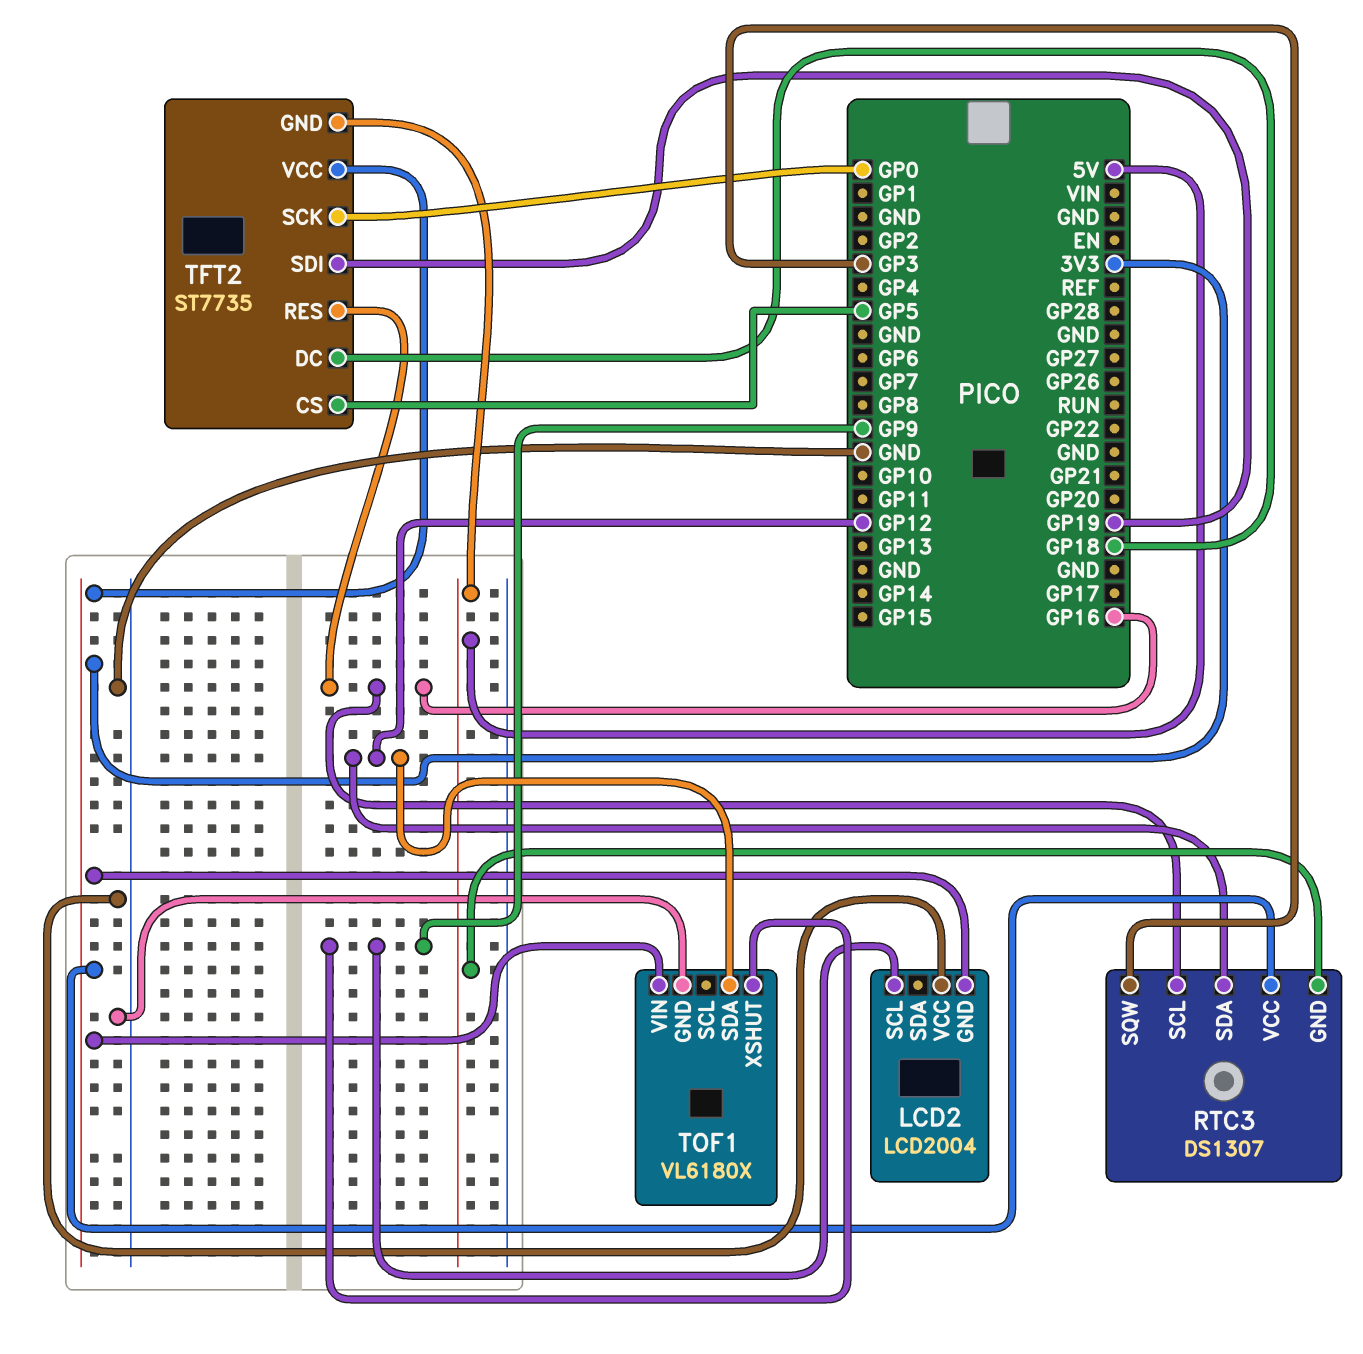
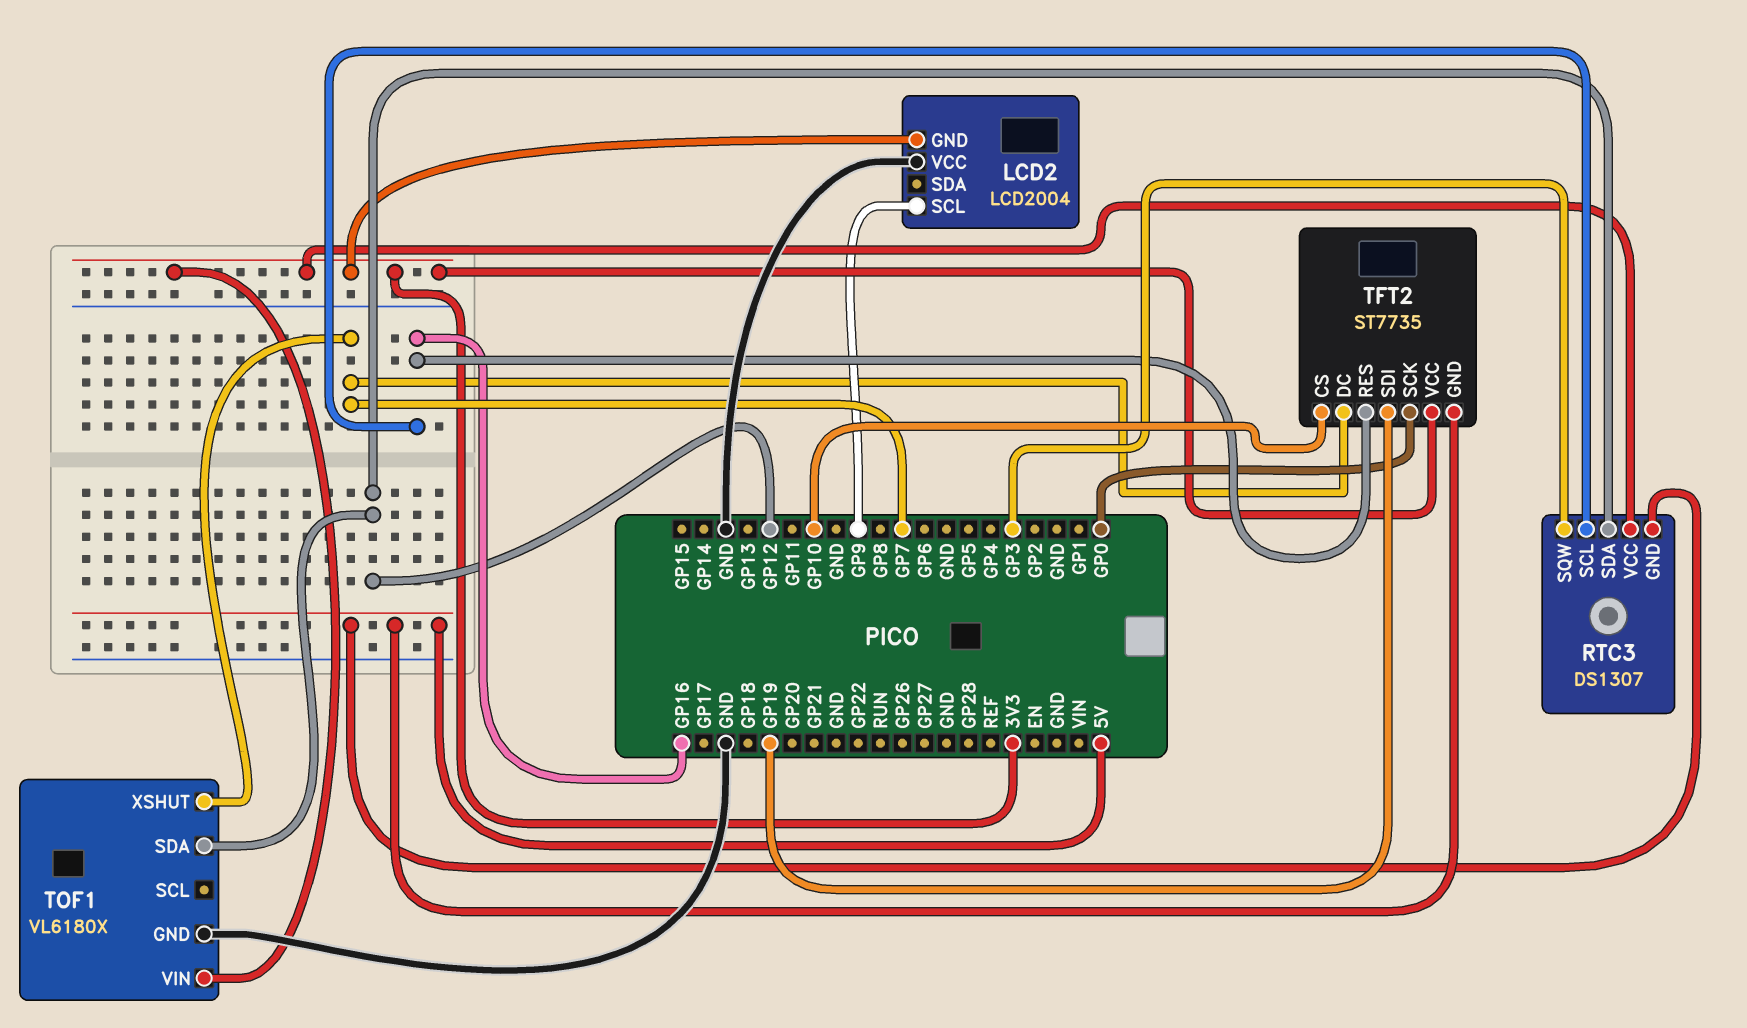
TFT2 pin CS: GP5 -> GP10
TFT2 pin DC: GP18 -> GP7
TOF1 pin XSHUT: GP9 -> GP7

